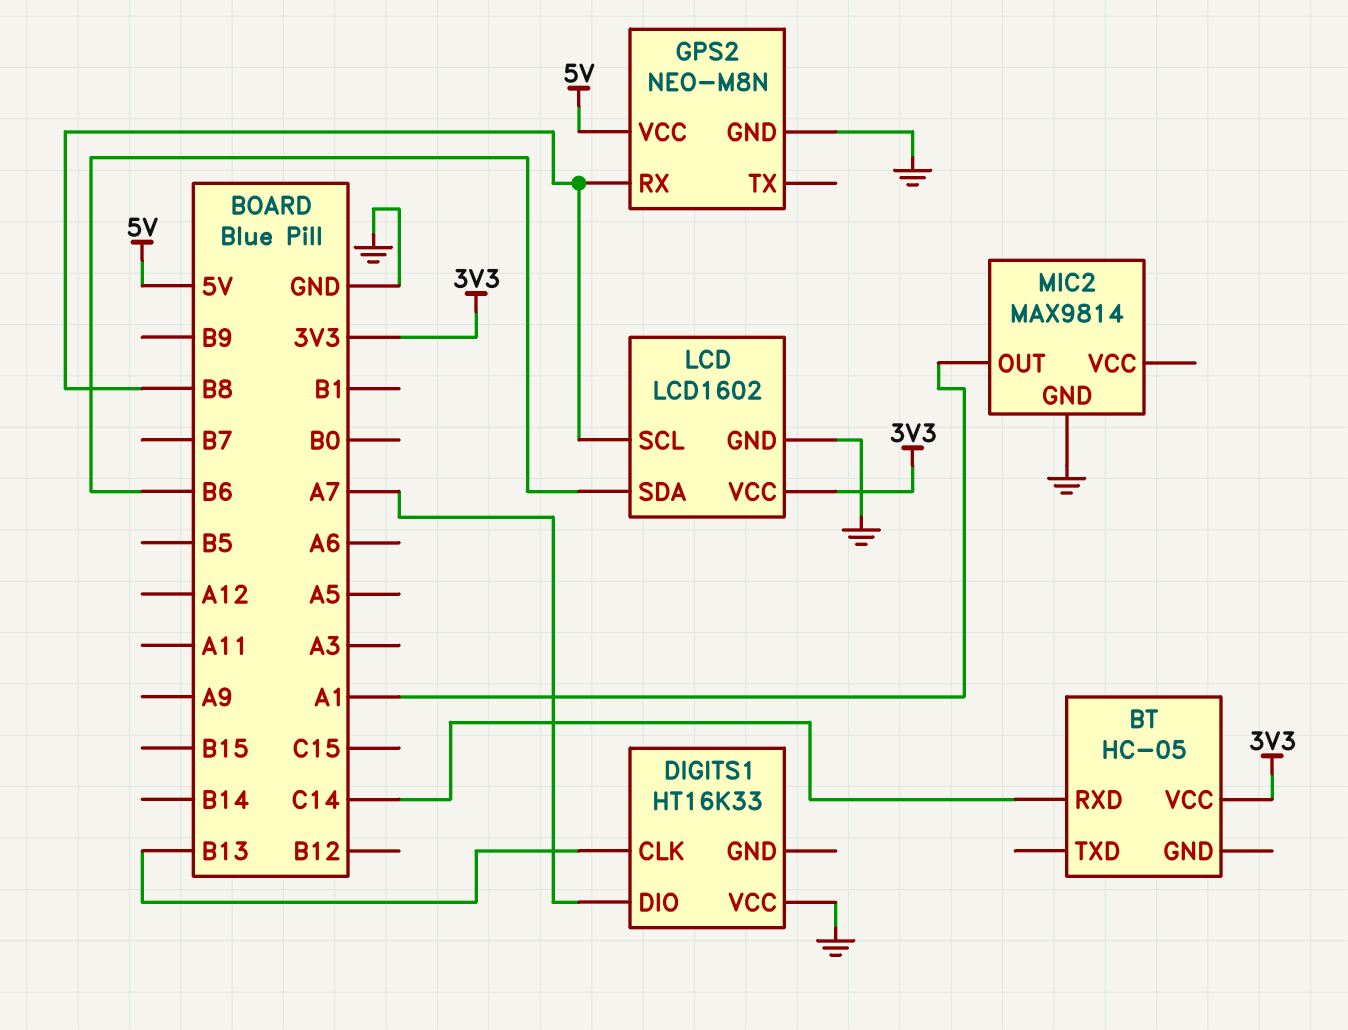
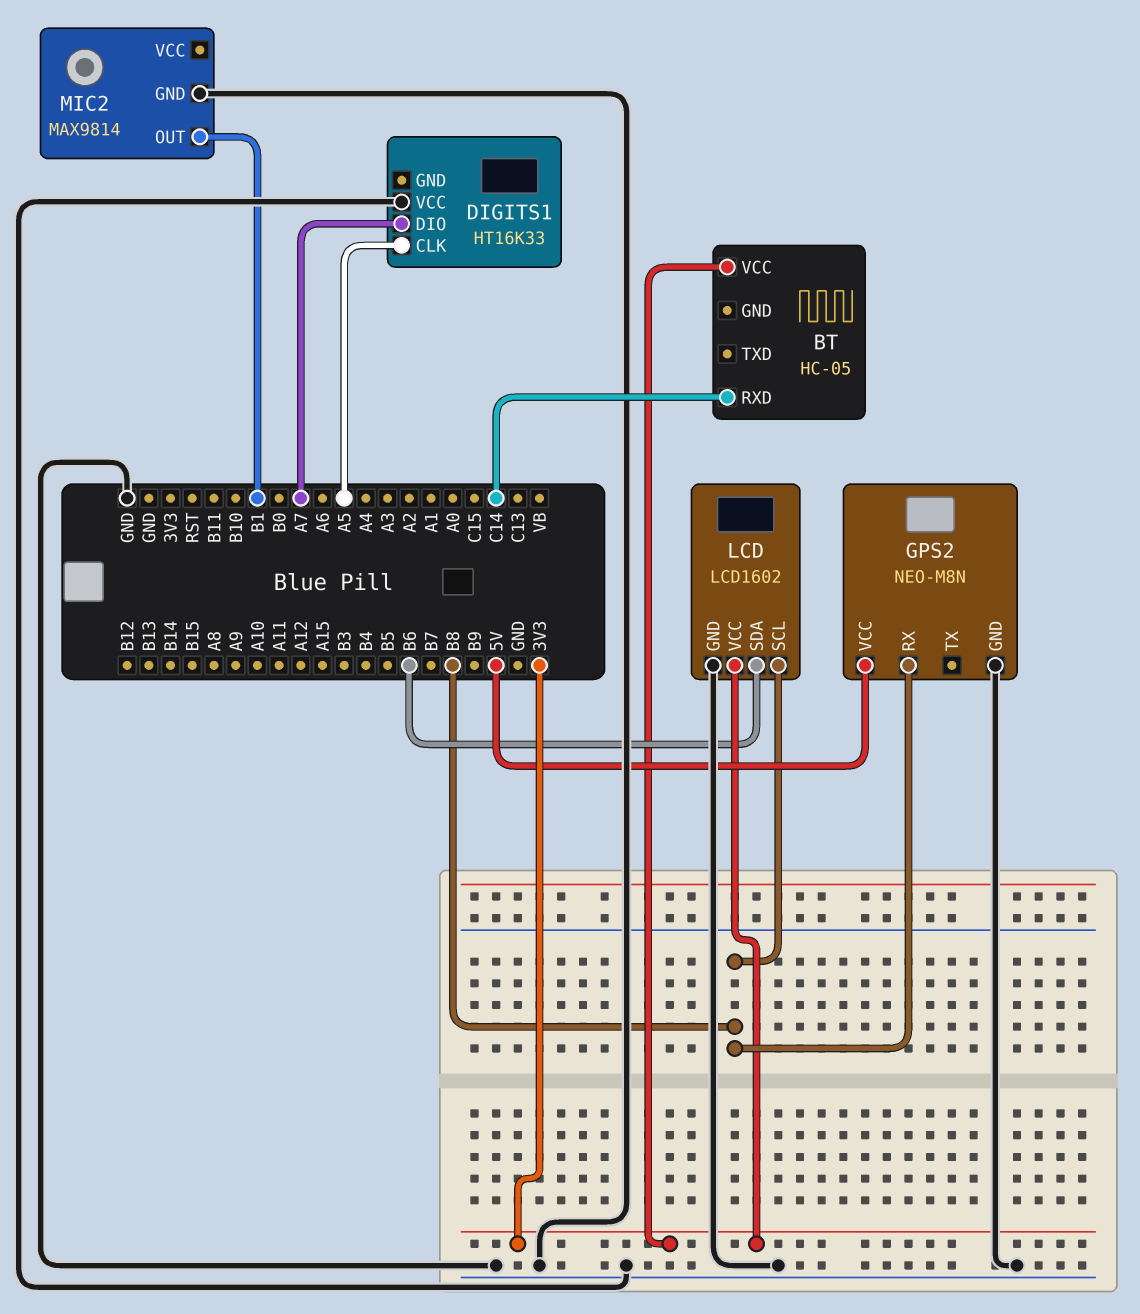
DIGITS1 pin CLK: B13 -> A5
MIC2 pin OUT: A1 -> B1

